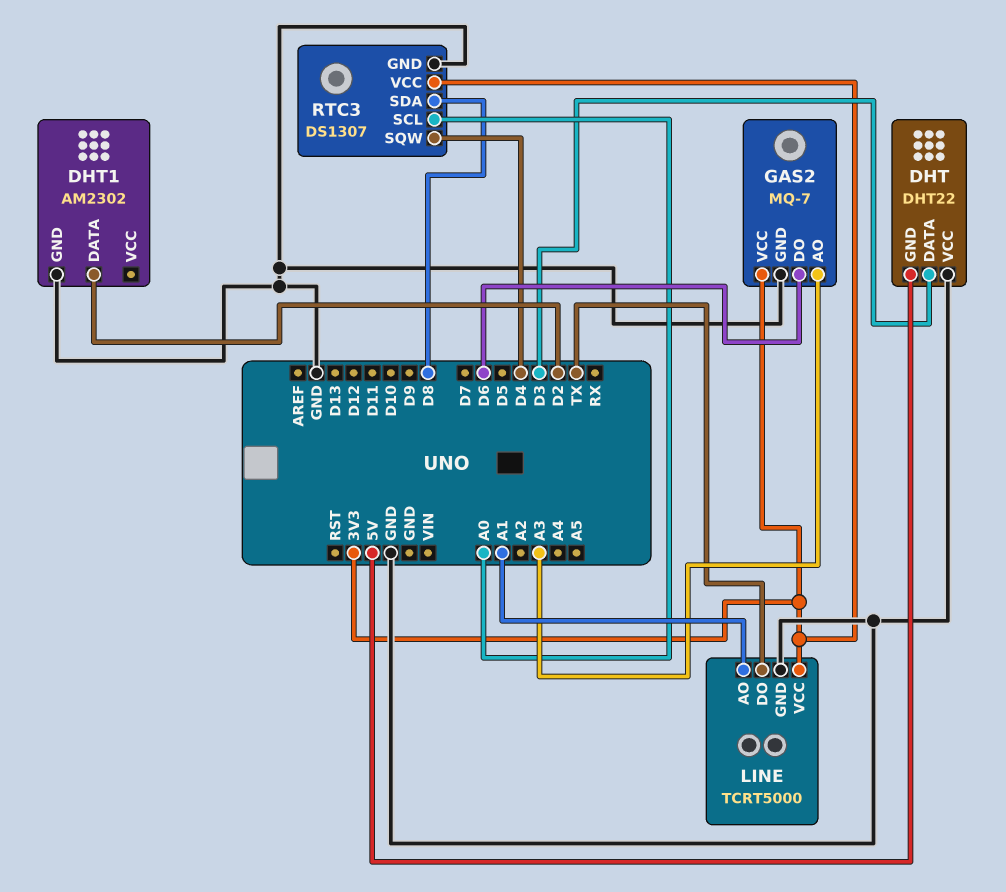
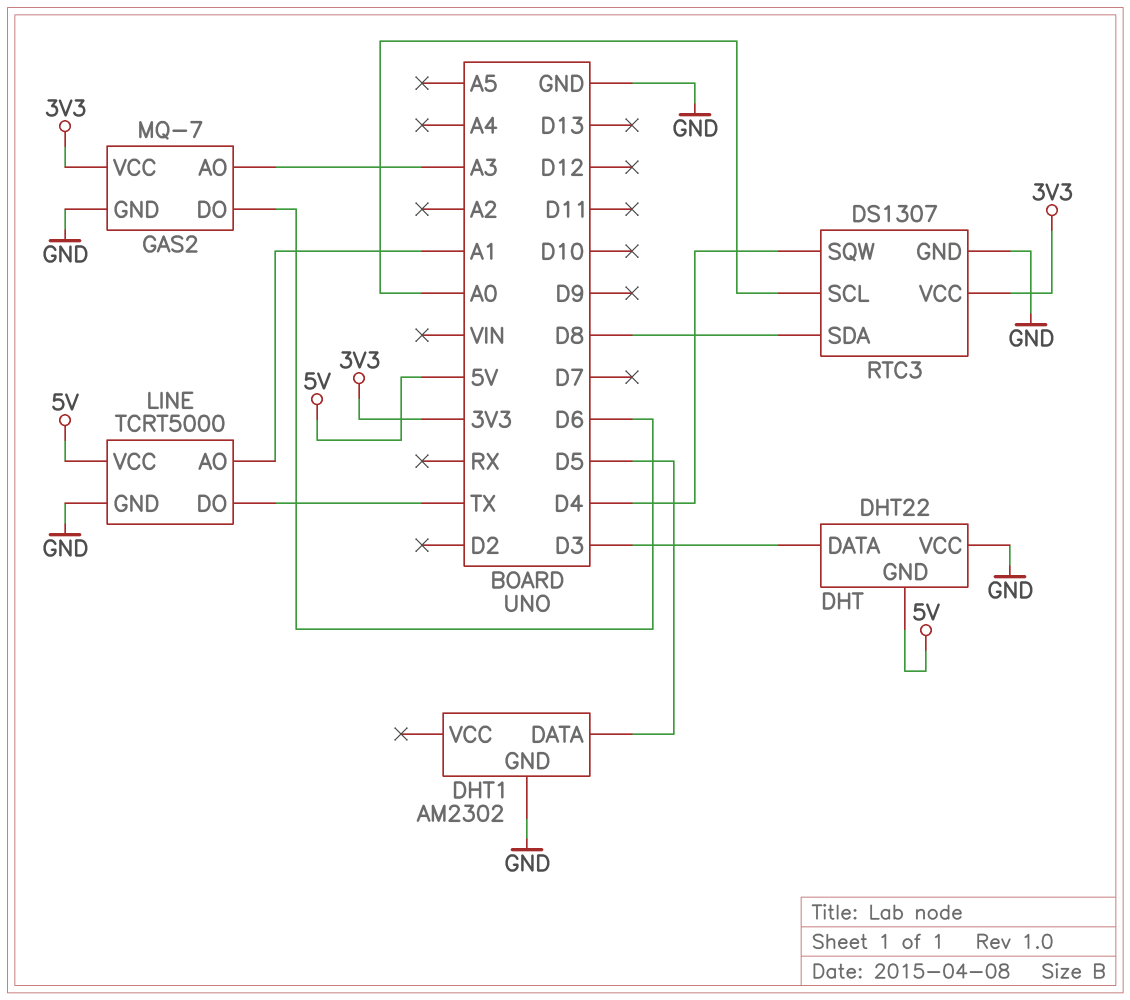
DHT1 pin DATA: D2 -> D5
LINE pin VCC: 3V3 -> 5V

